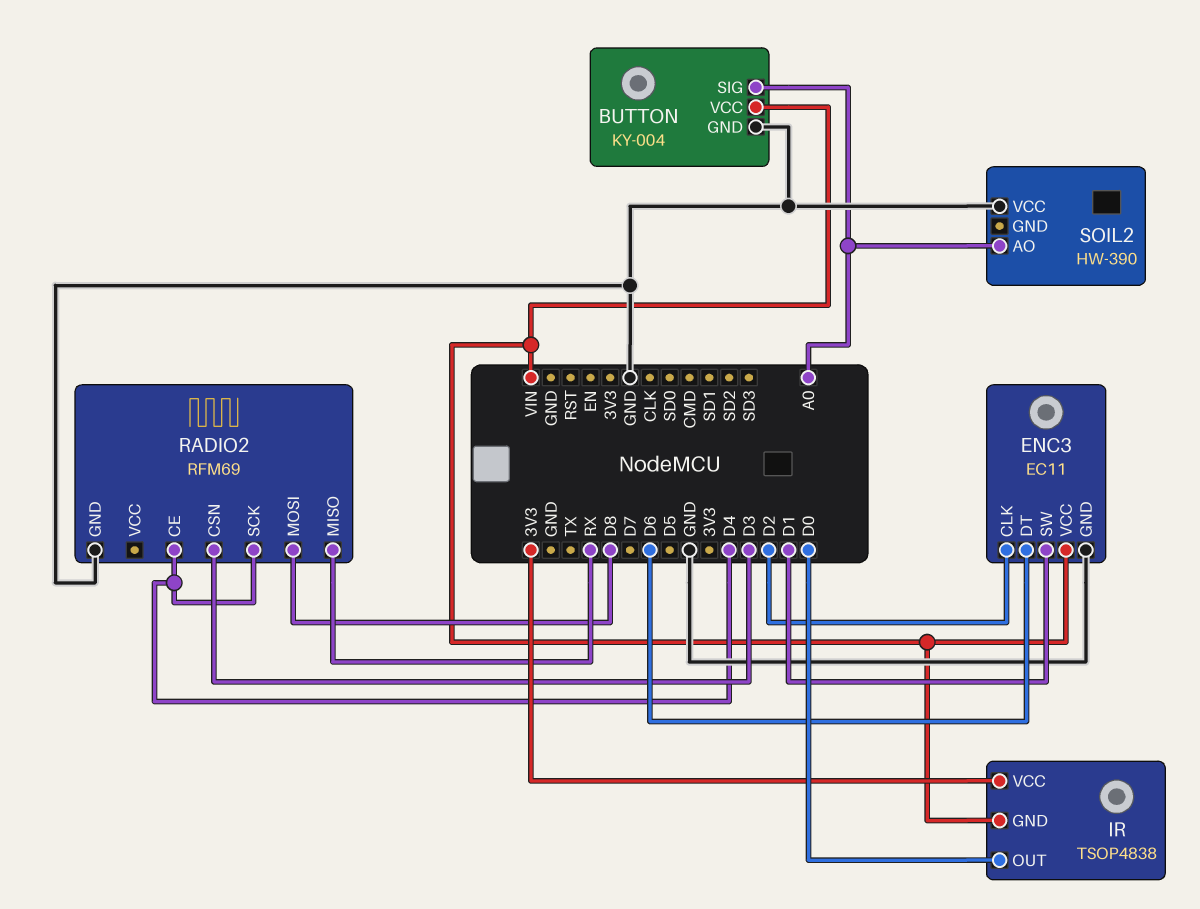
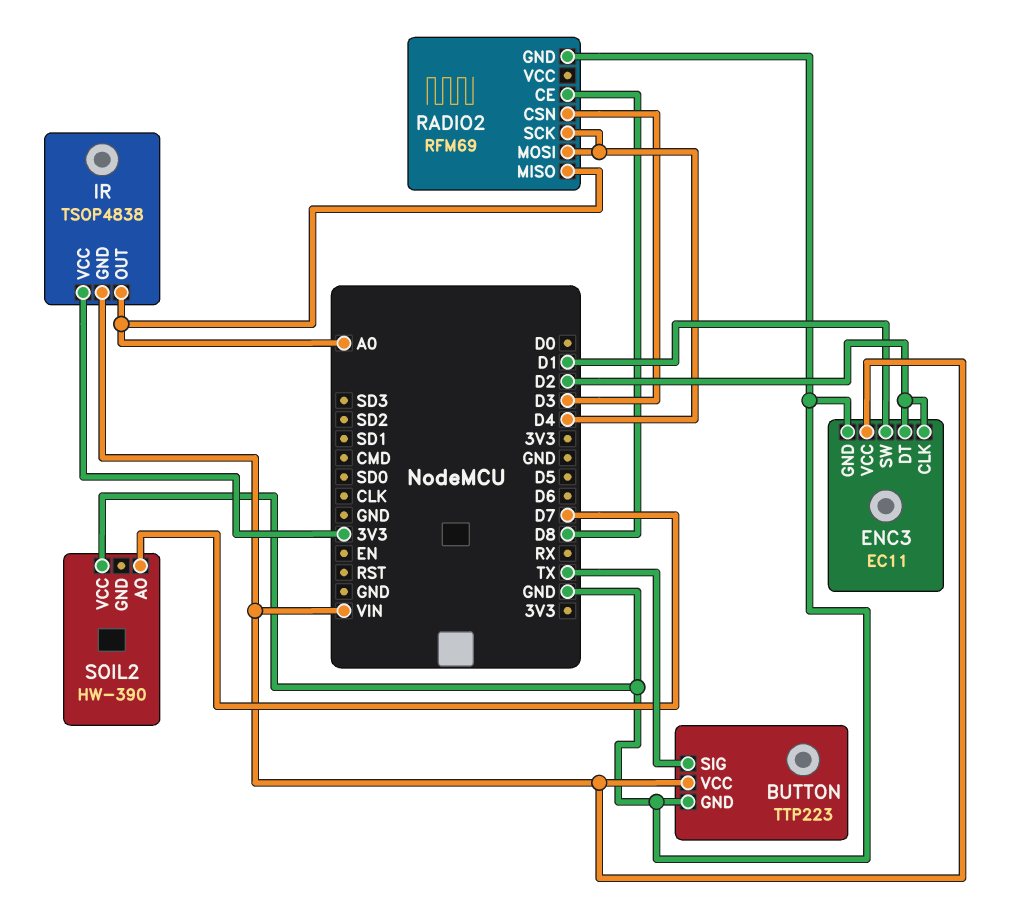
BUTTON: KY-004 -> TTP223
BUTTON pin SIG: A0 -> TX
ENC3 pin DT: D6 -> D2
IR pin OUT: D0 -> A0
RADIO2 pin CE: D4 -> D8
RADIO2 pin MISO: RX -> A0
RADIO2 pin MOSI: D8 -> D4
SOIL2 pin AO: A0 -> D7

